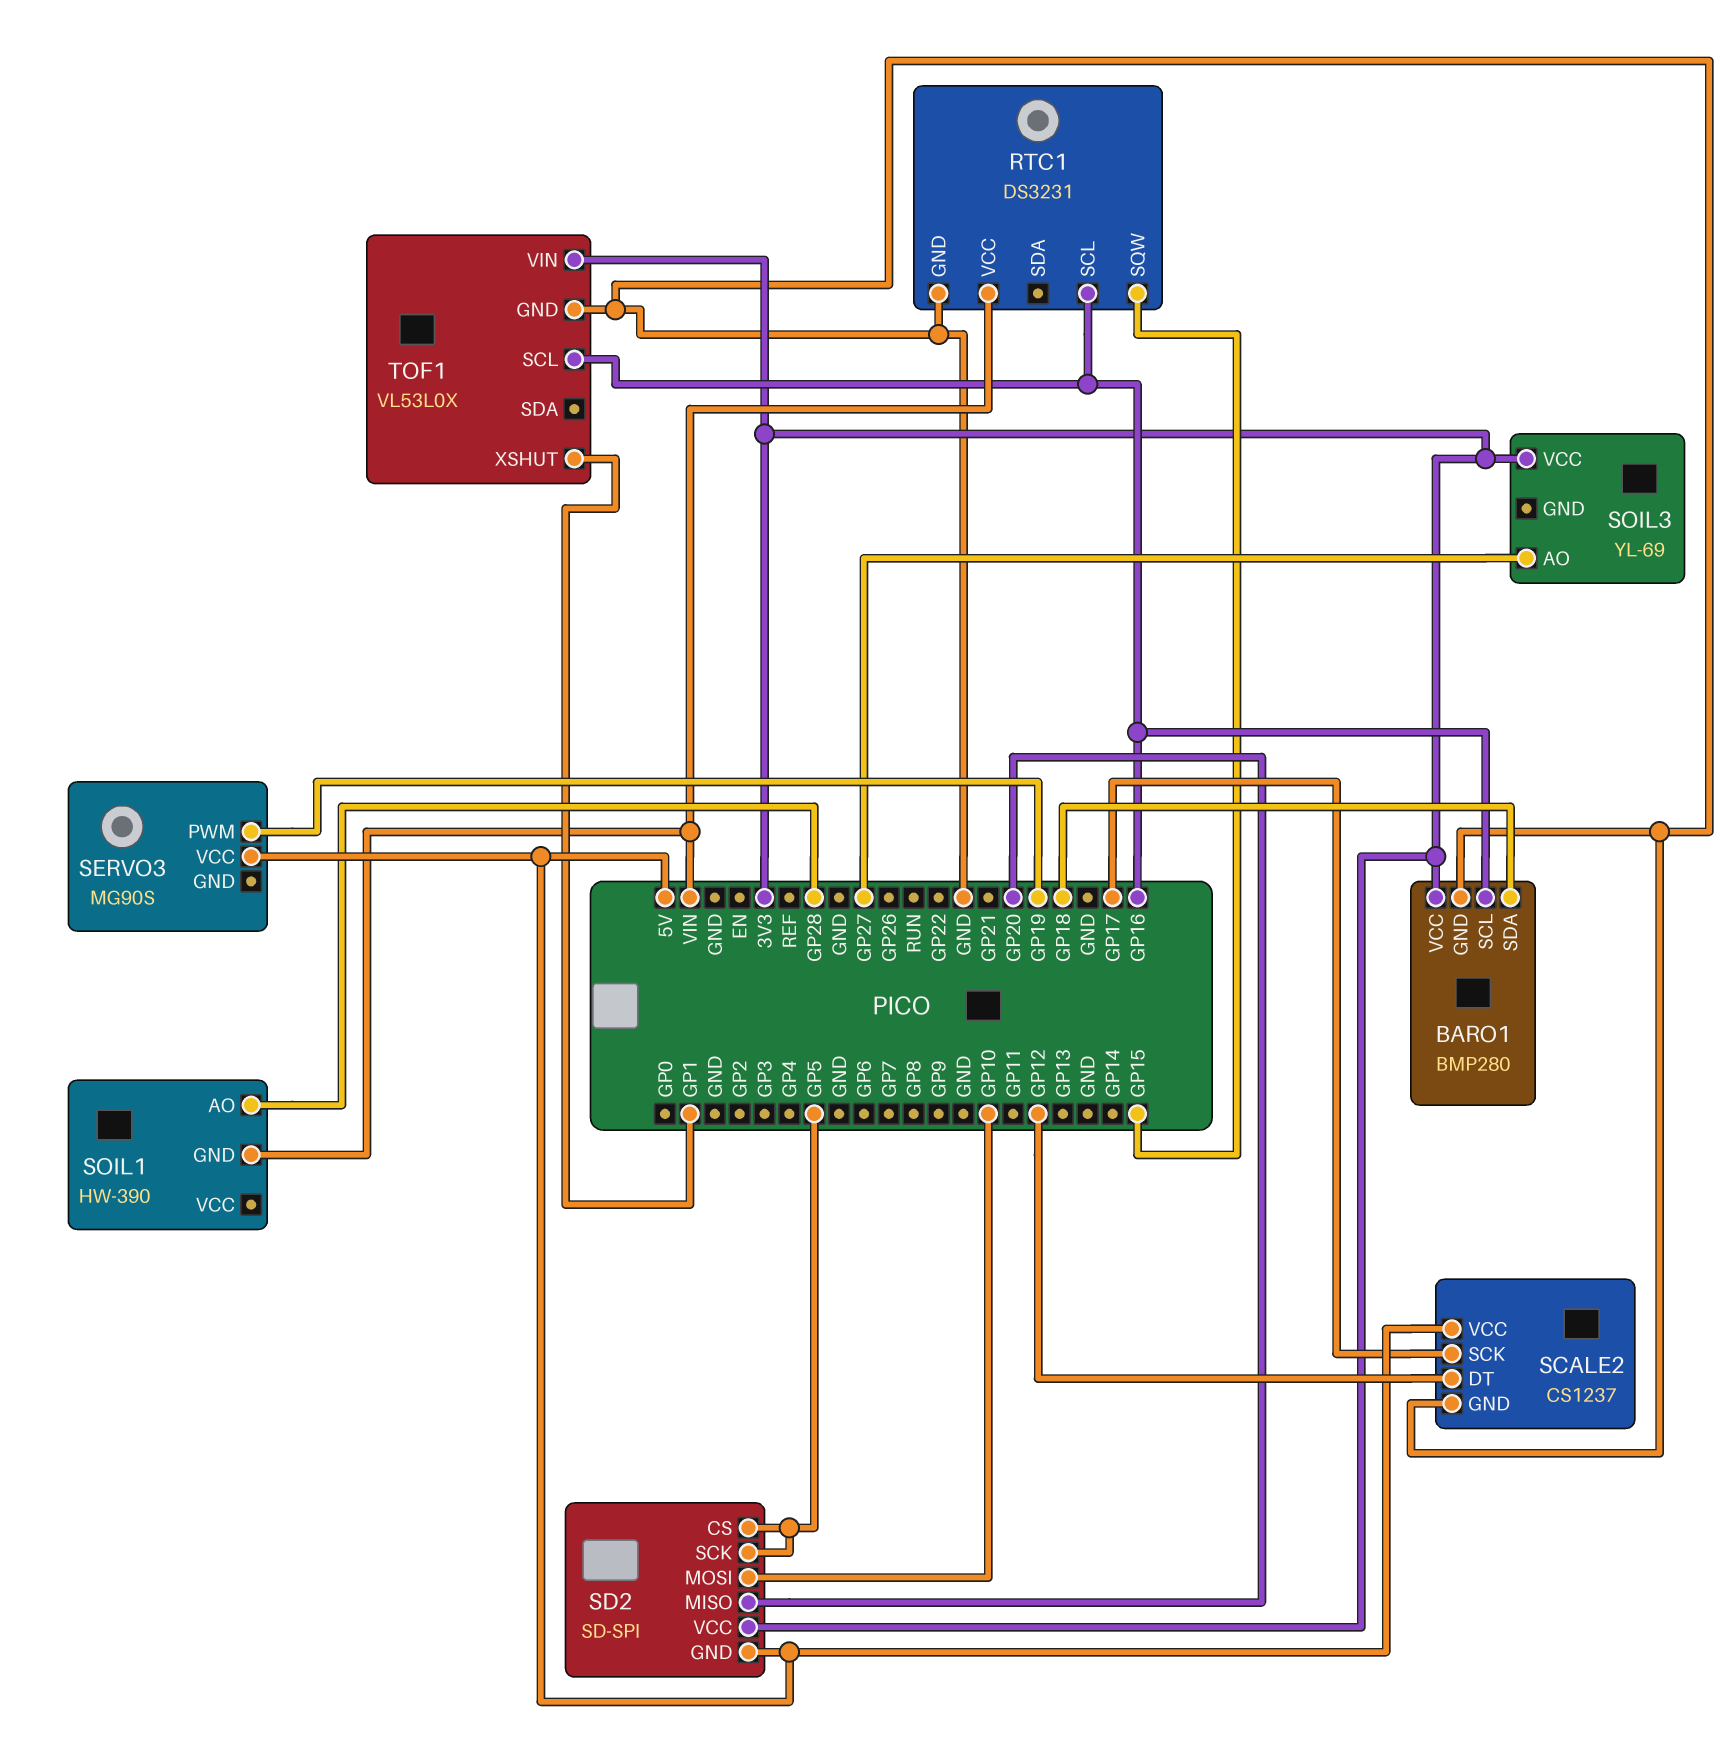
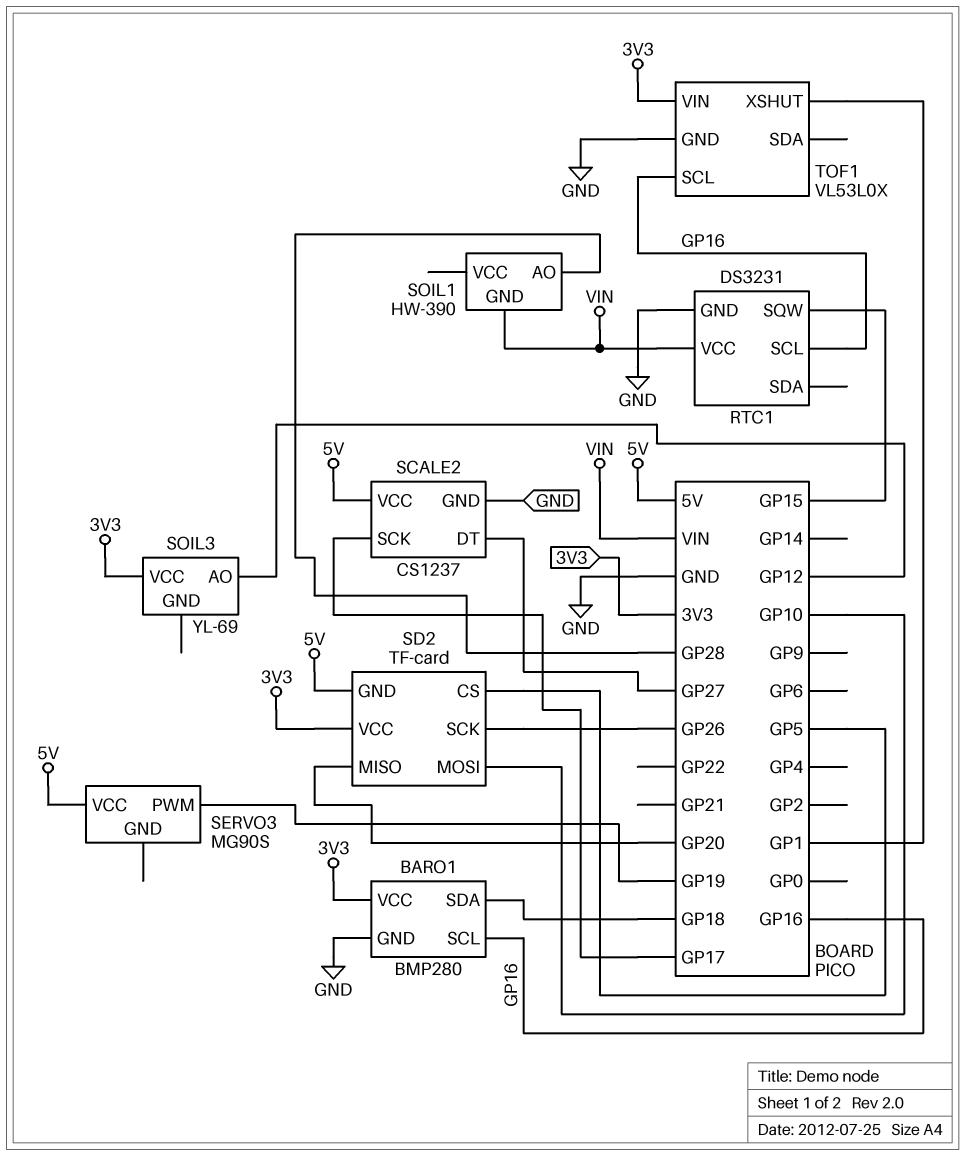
SCALE2 pin DT: GP12 -> GP27
SD2: SD-SPI -> TF-card
SD2 pin SCK: GP5 -> GP26
SOIL3 pin AO: GP27 -> GP12

